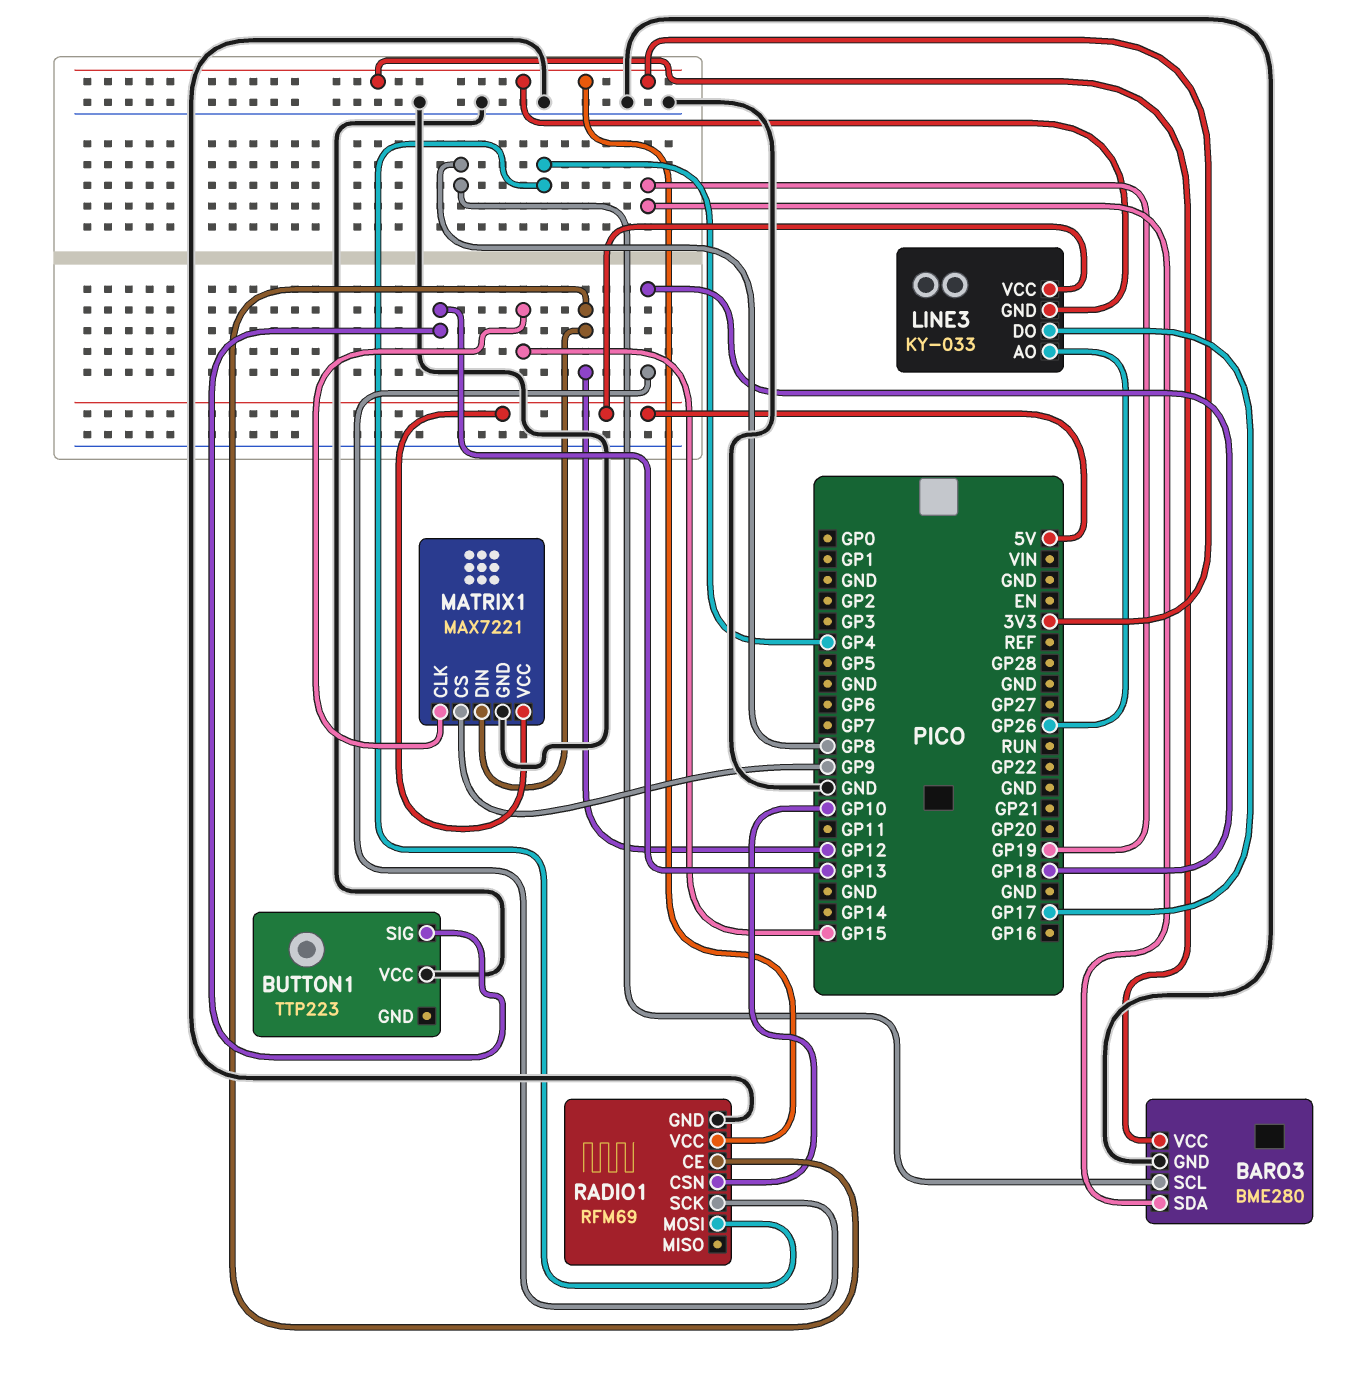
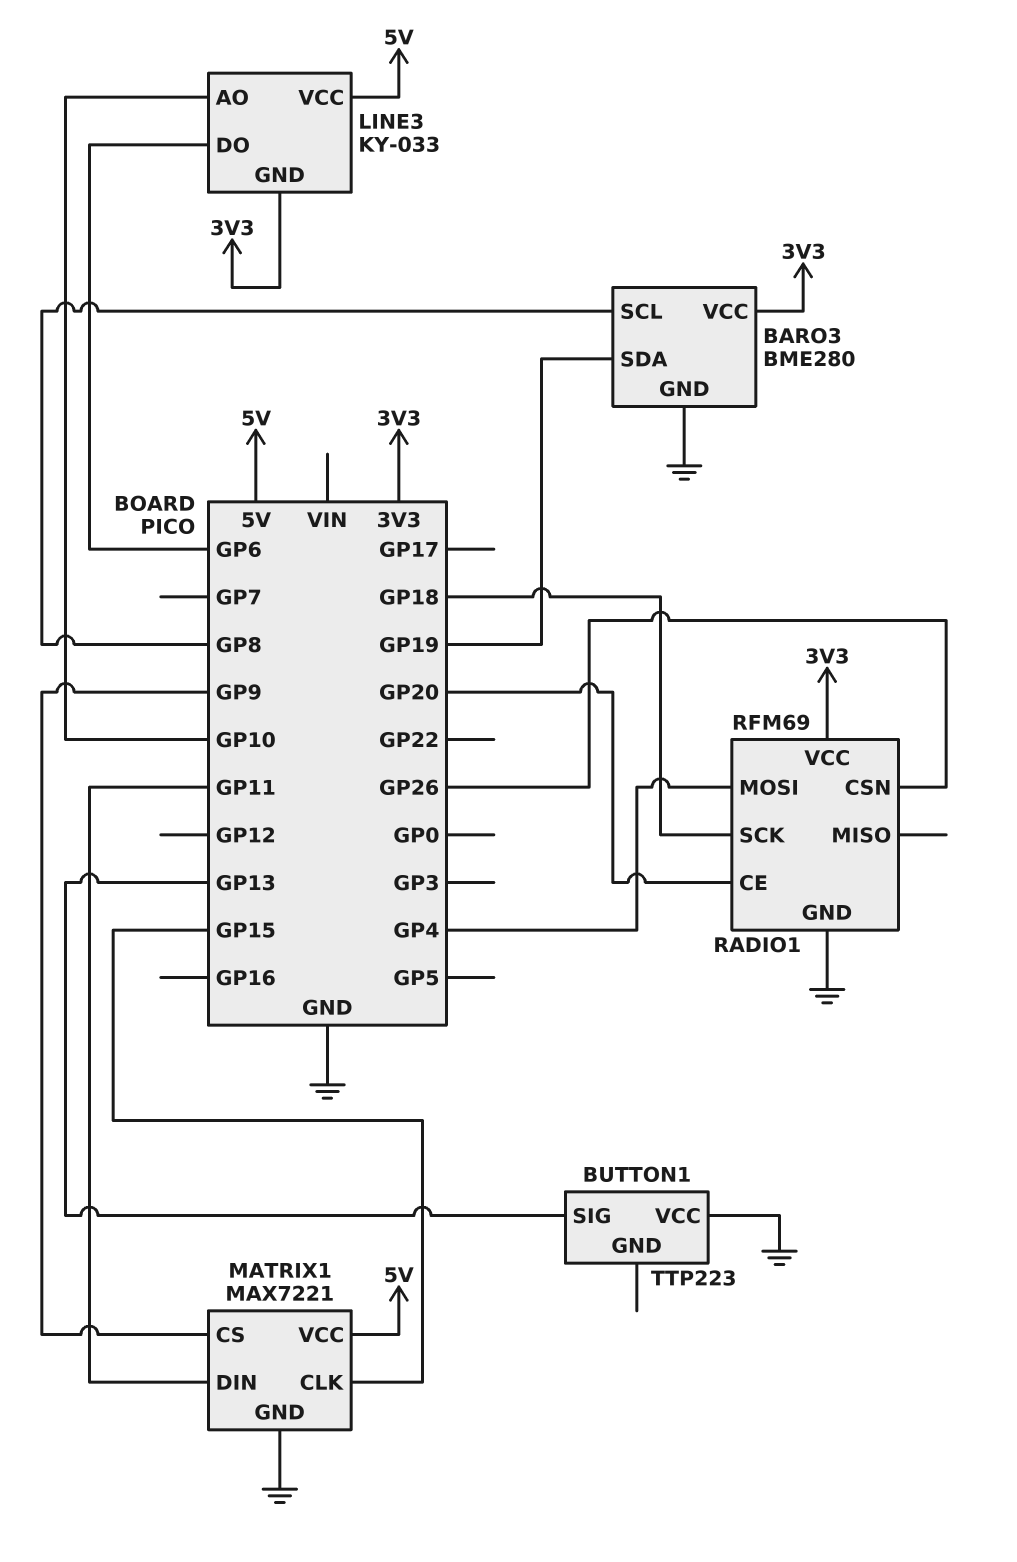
LINE3 pin AO: GP26 -> GP10
LINE3 pin DO: GP17 -> GP6
MATRIX1 pin DIN: GP12 -> GP11
RADIO1 pin CE: GP12 -> GP20
RADIO1 pin CSN: GP10 -> GP26

